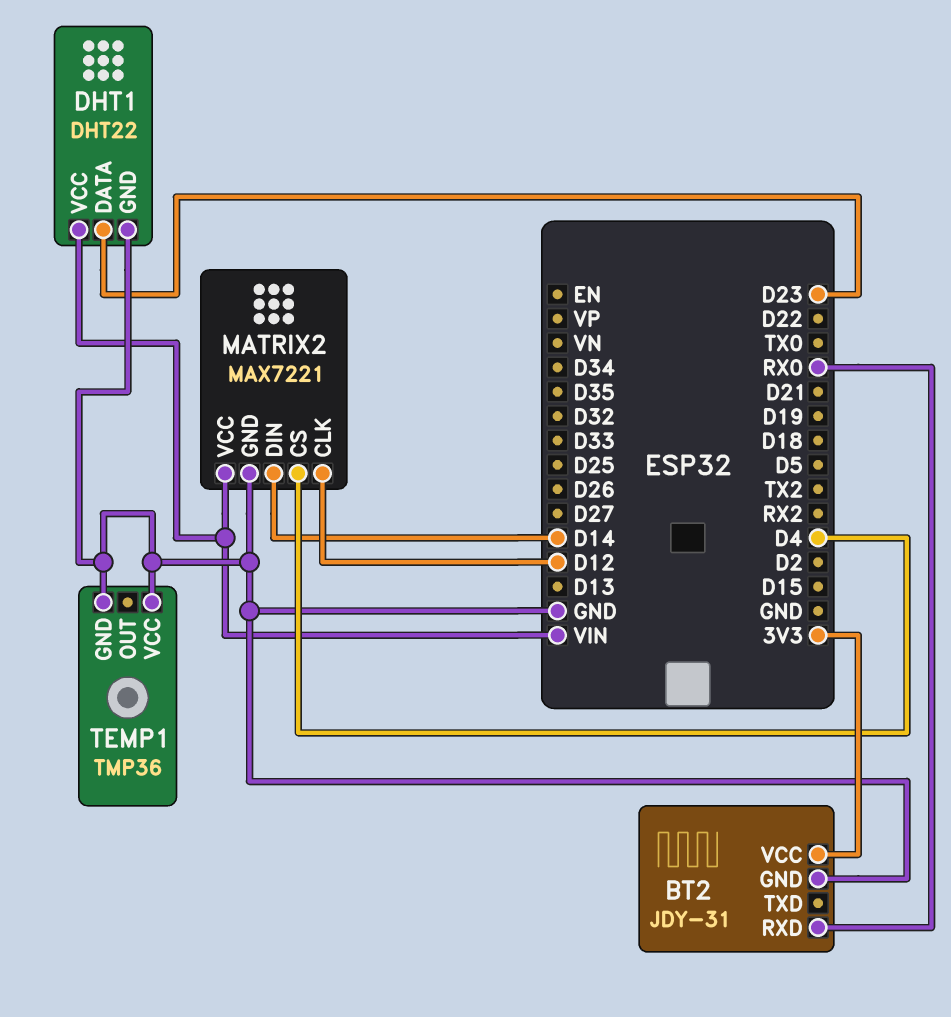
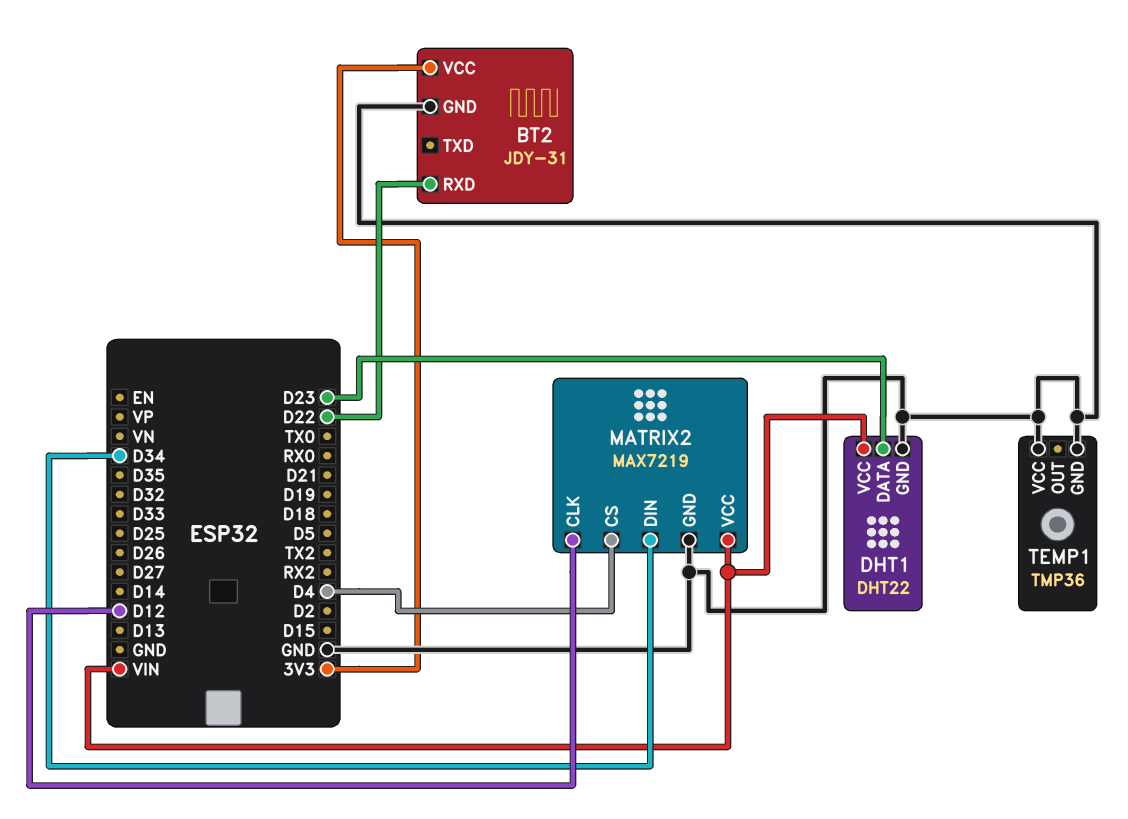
BT2 pin RXD: RX0 -> D22
MATRIX2: MAX7221 -> MAX7219
MATRIX2 pin DIN: D14 -> D34

